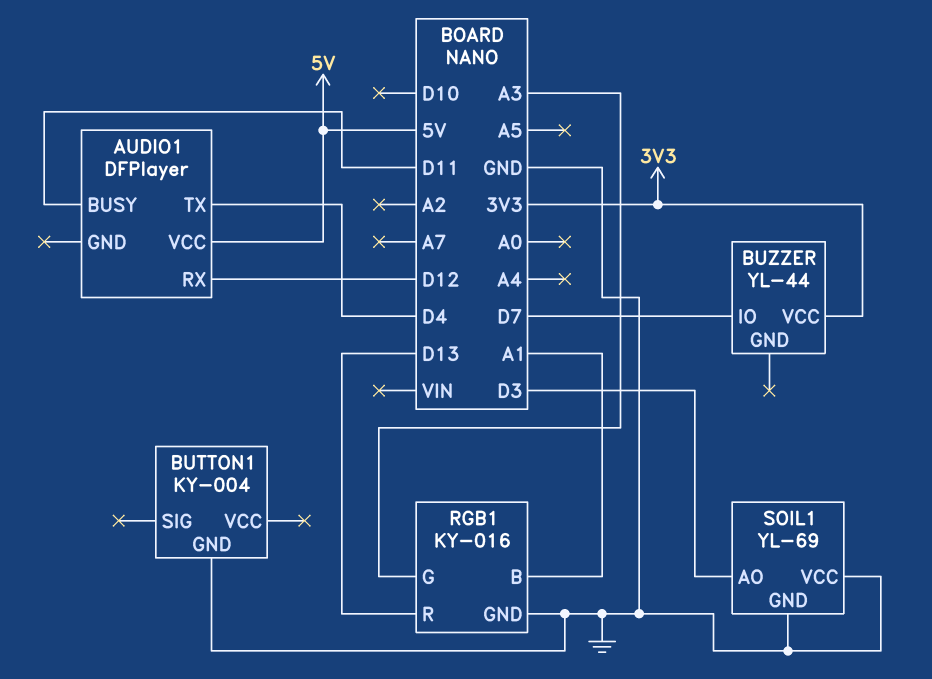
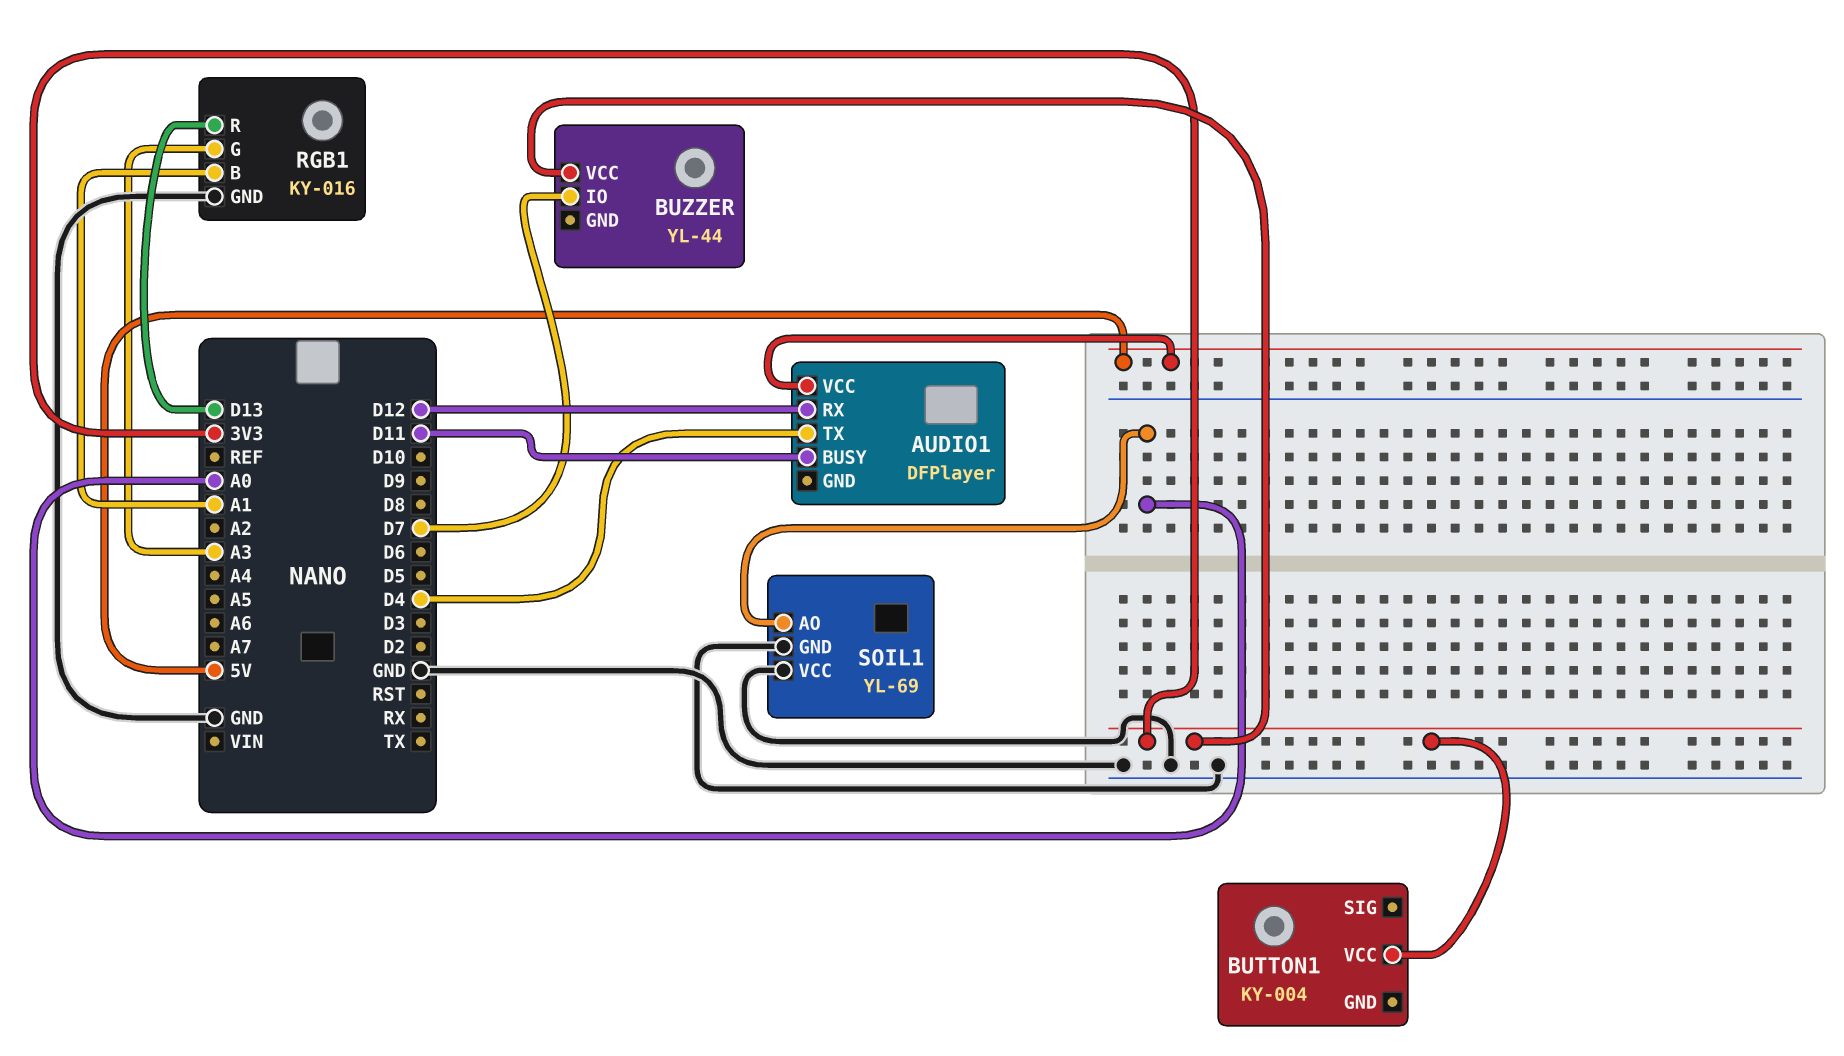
BUTTON1 pin GND: GND -> none
BUTTON1 pin VCC: none -> 3V3
SOIL1 pin AO: D3 -> A0

